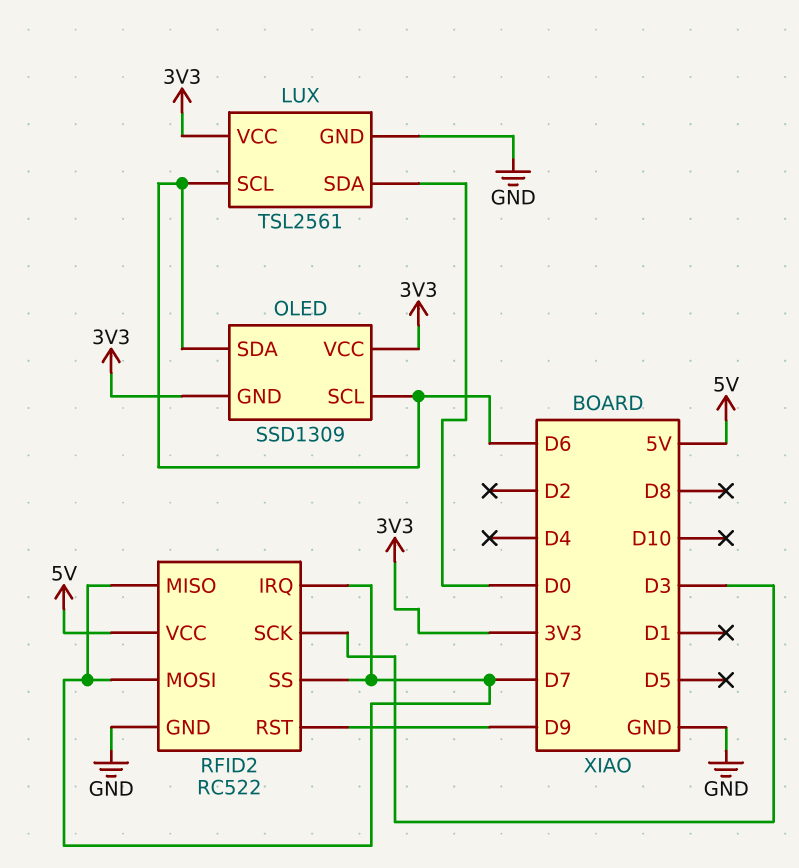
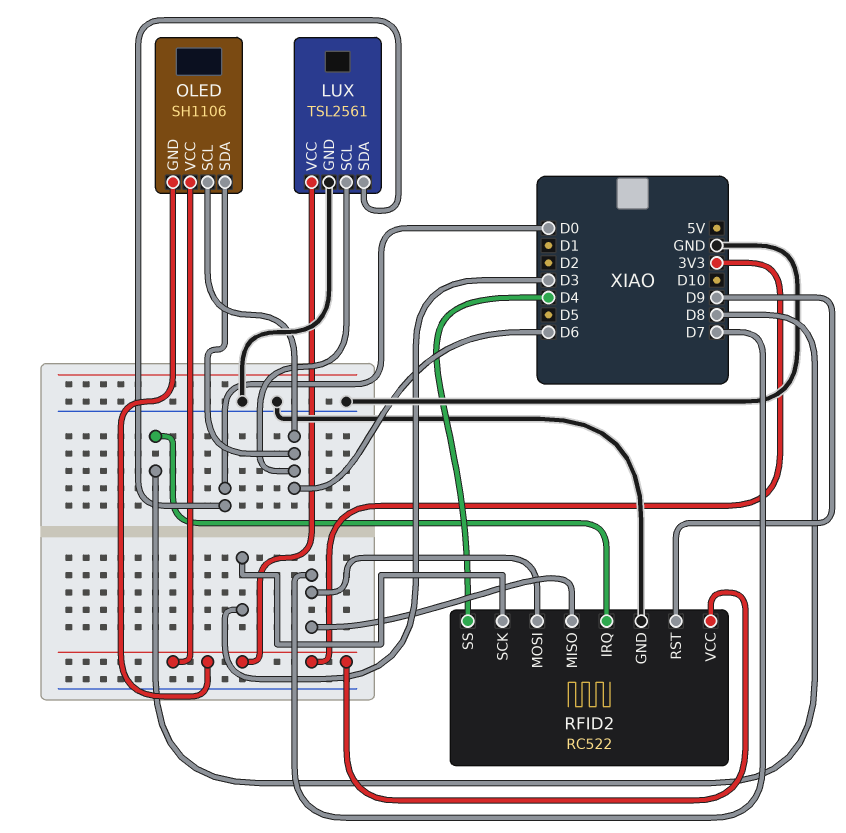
OLED: SSD1309 -> SH1106
RFID2 pin IRQ: D7 -> D8
RFID2 pin SS: D7 -> D4
RFID2 pin VCC: 5V -> 3V3

